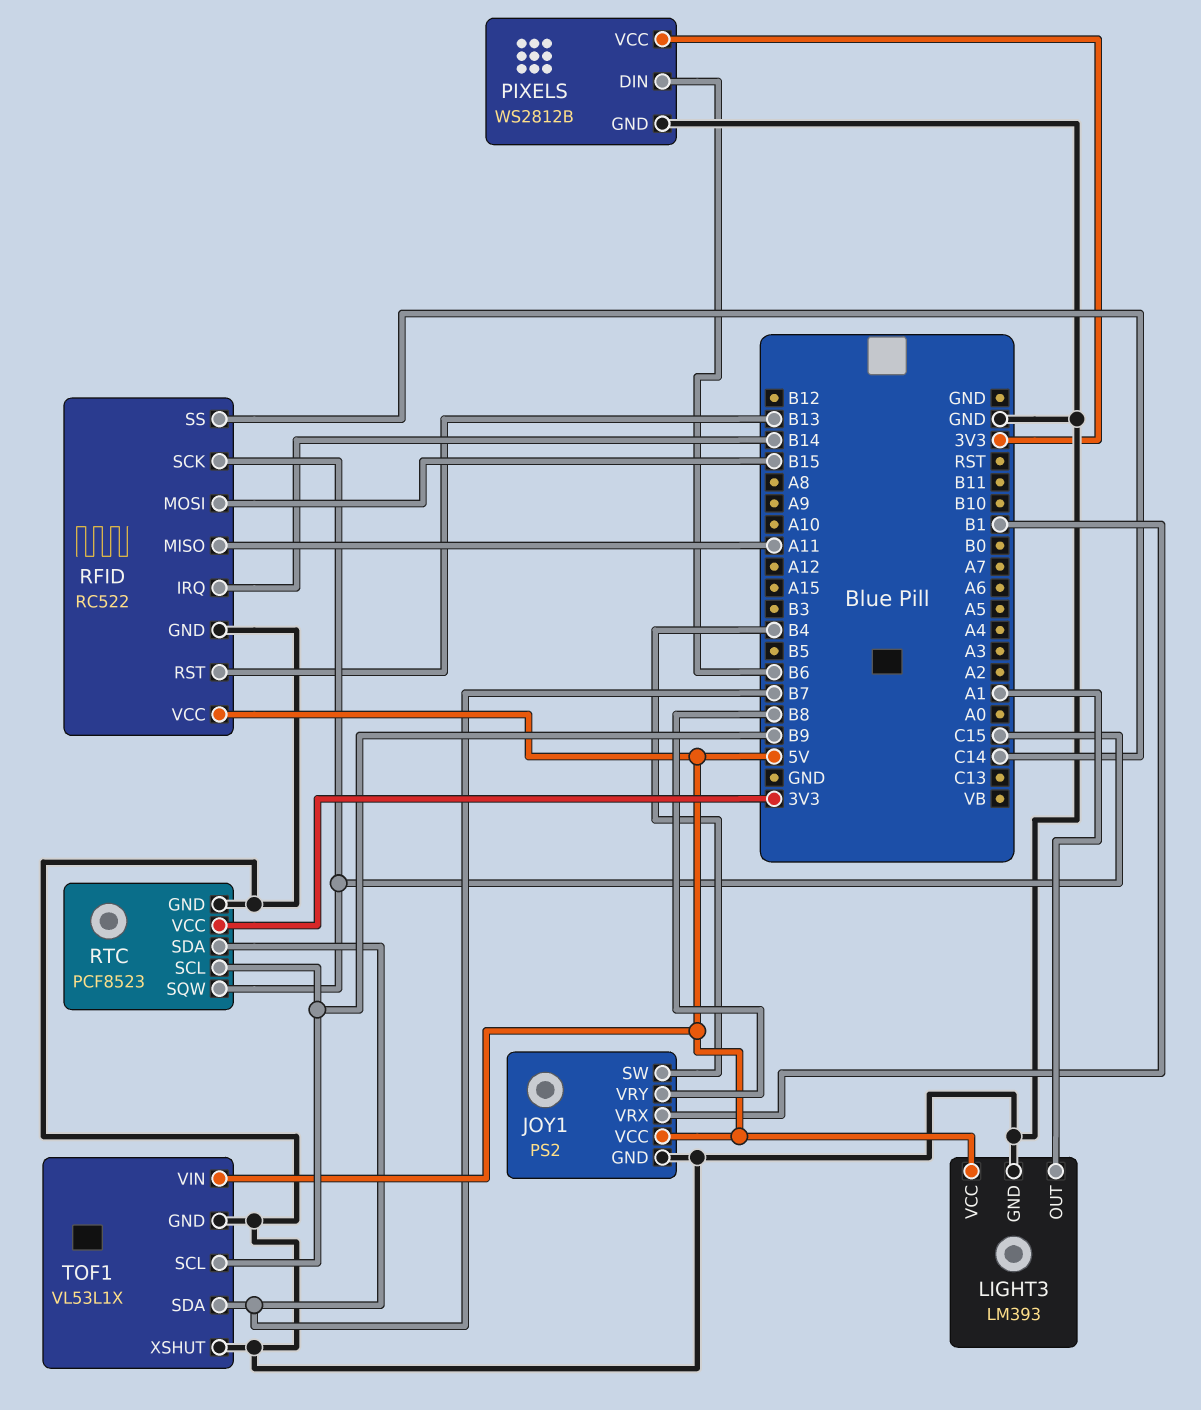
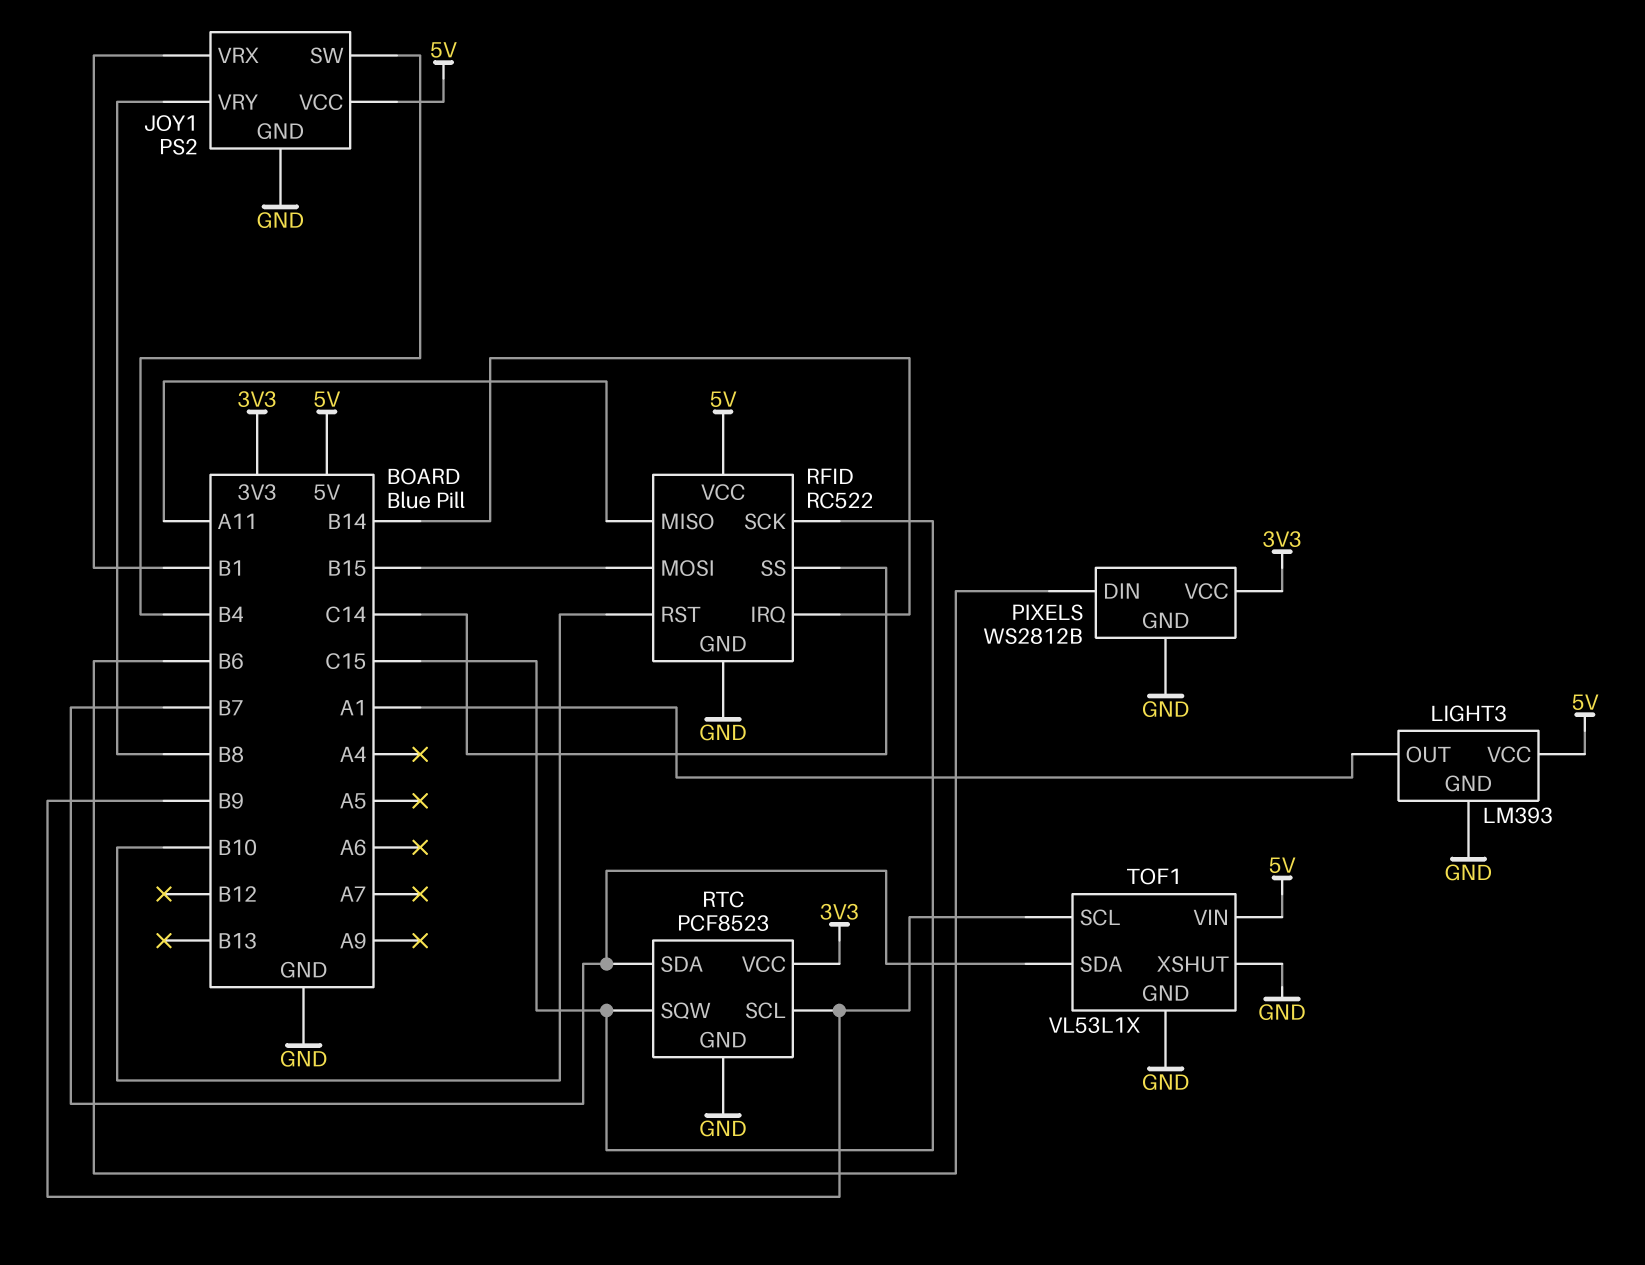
RFID pin RST: B13 -> B10

